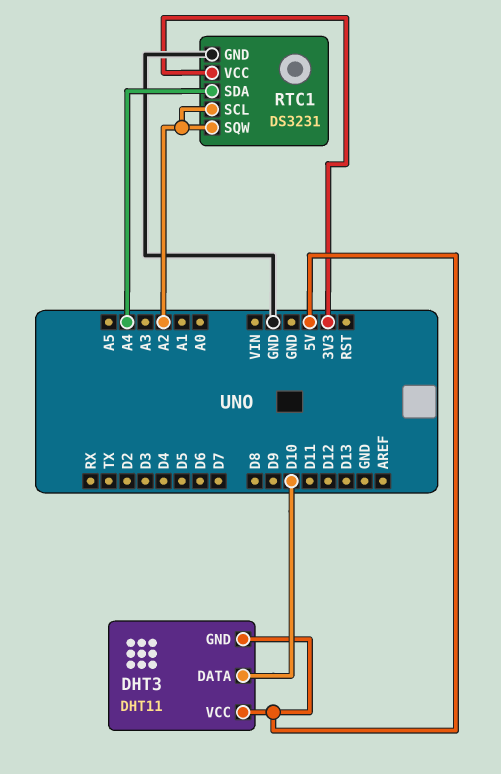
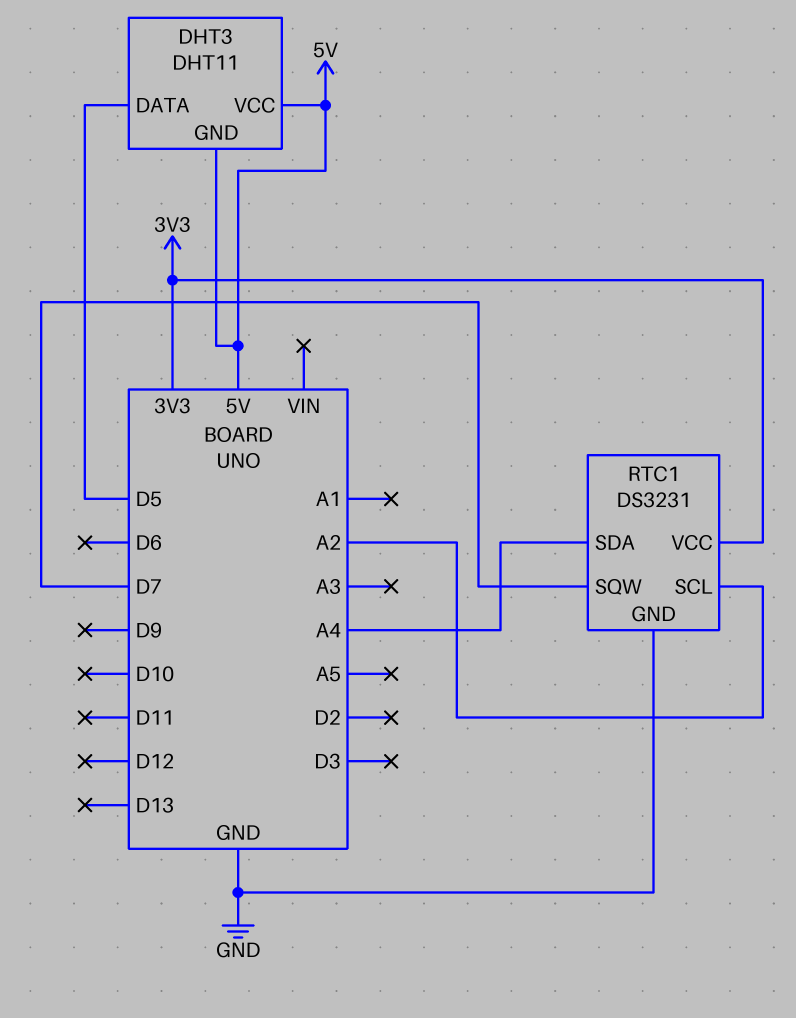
DHT3 pin DATA: D10 -> D5
RTC1 pin SQW: A2 -> D7

